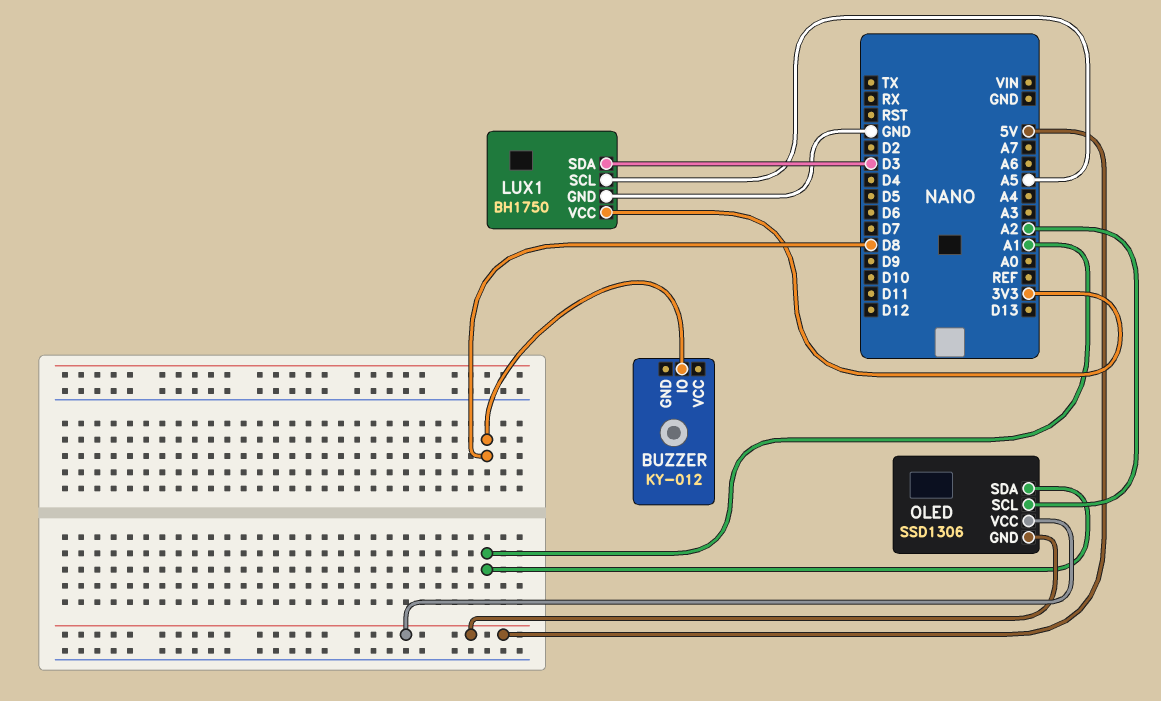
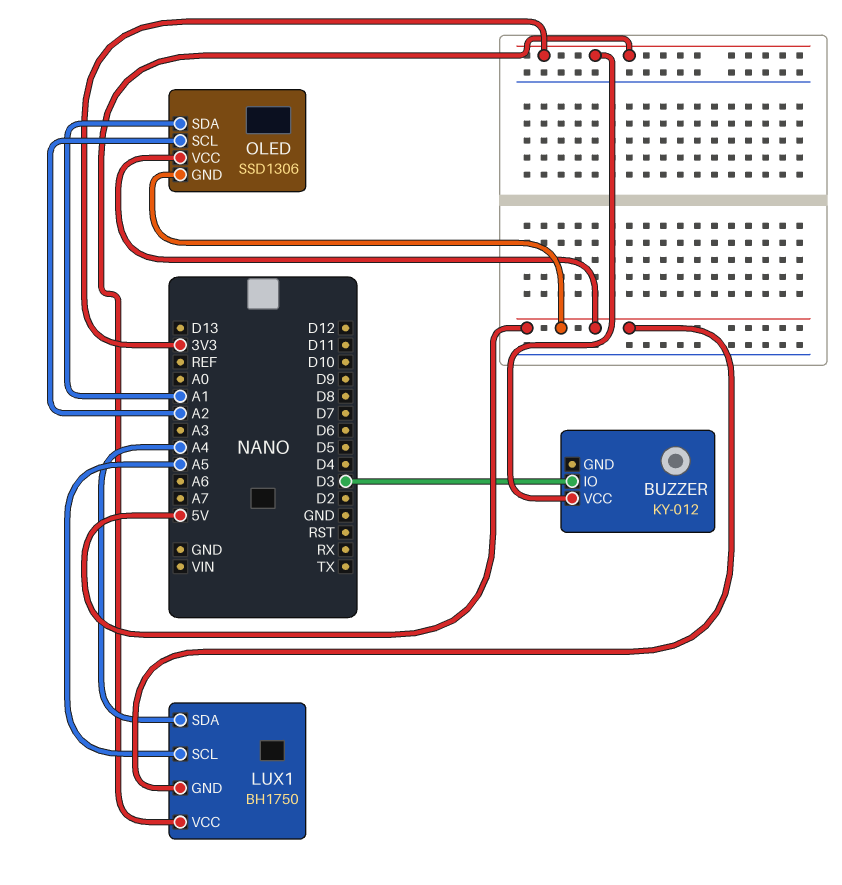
BUZZER pin IO: D8 -> D3
BUZZER pin VCC: none -> 3V3
LUX1 pin GND: GND -> 5V
LUX1 pin SDA: D3 -> A4

